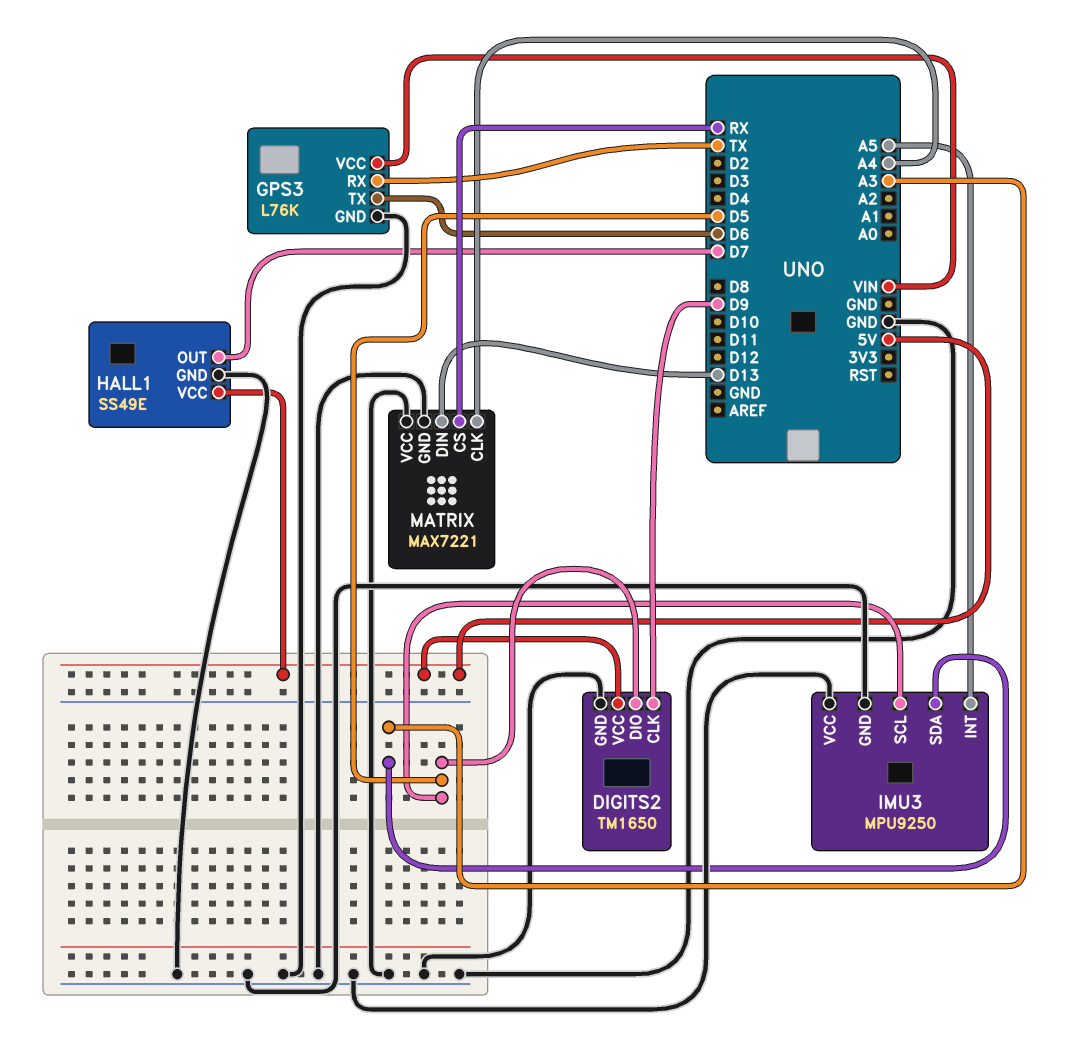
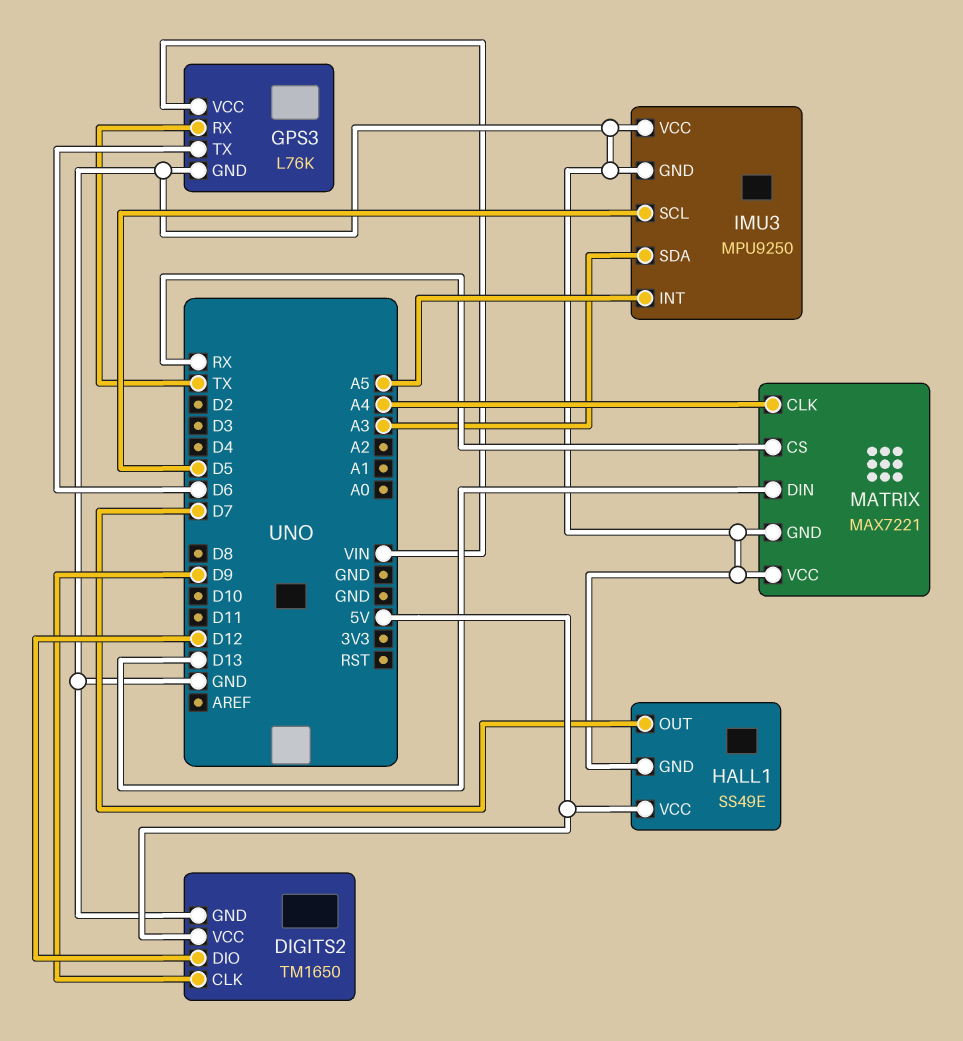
DIGITS2 pin DIO: D5 -> D12

